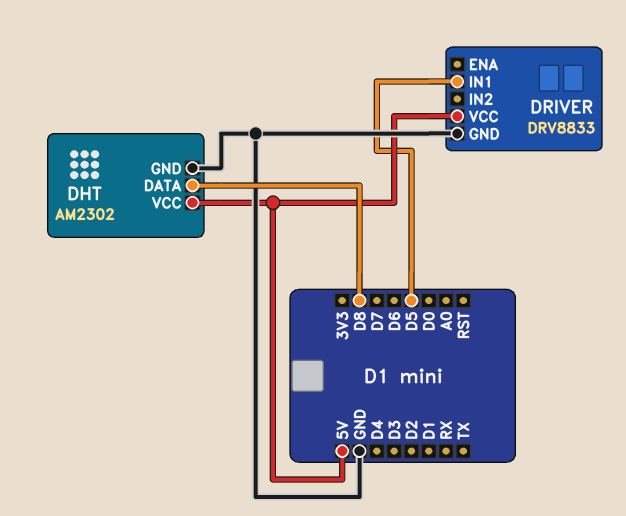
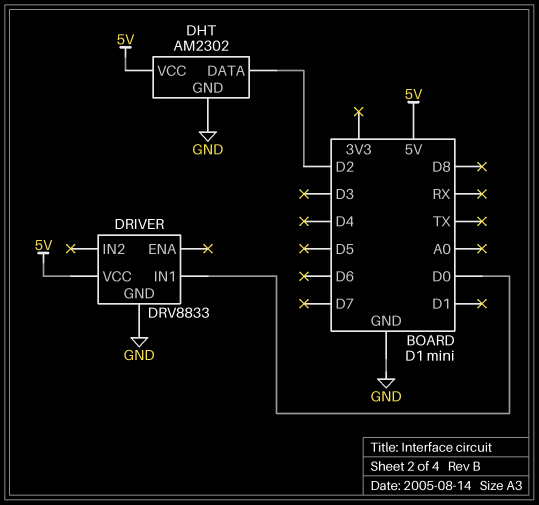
DHT pin DATA: D8 -> D2
DRIVER pin IN1: D5 -> D0

